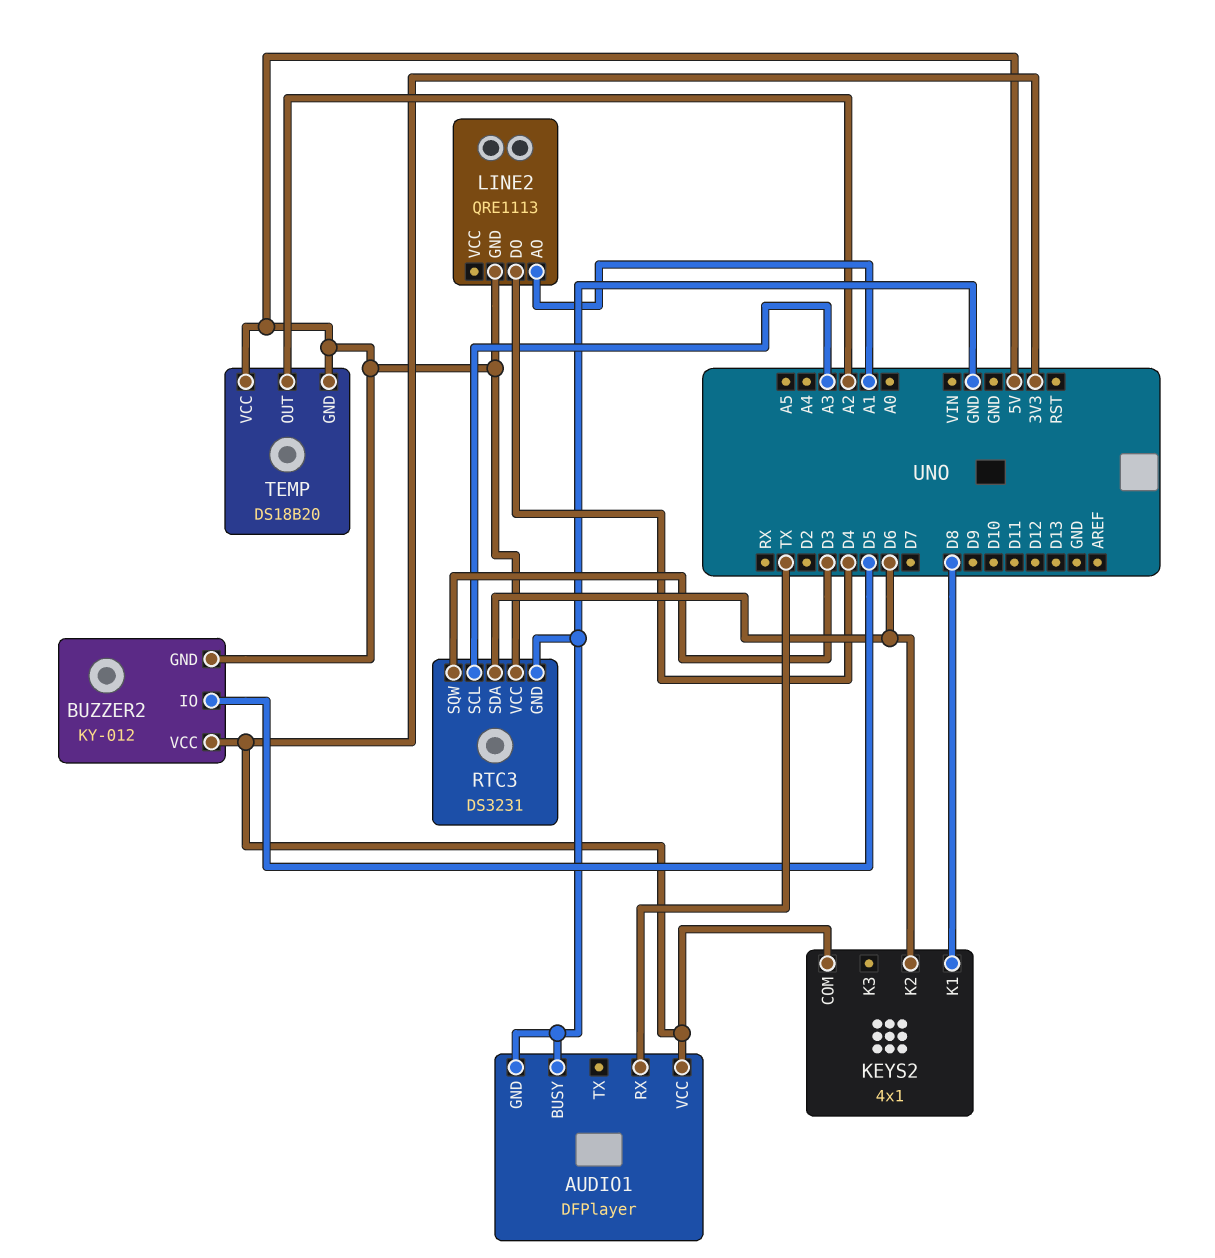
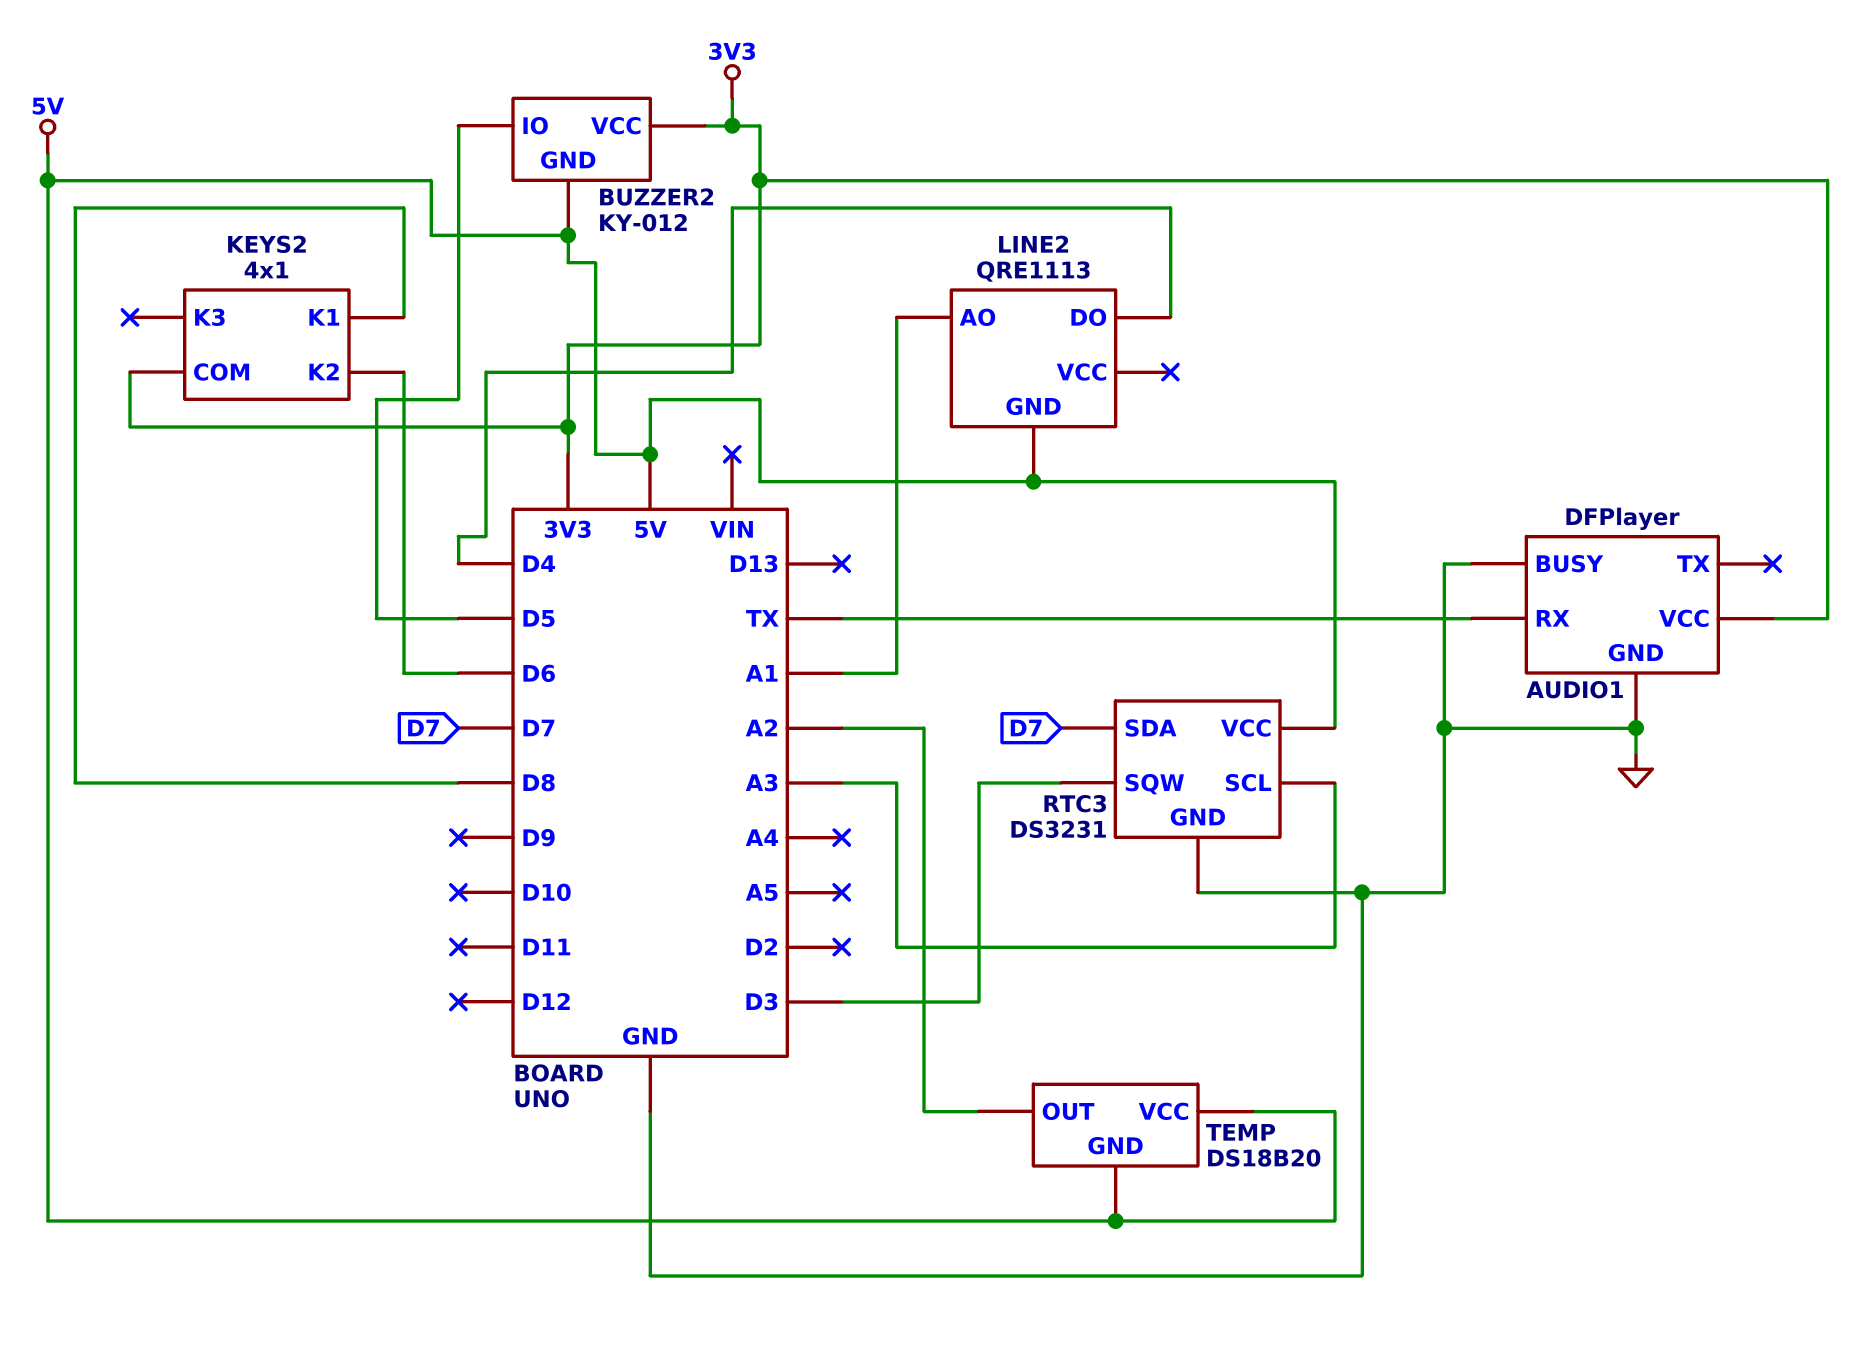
RTC3 pin SDA: D6 -> D7

